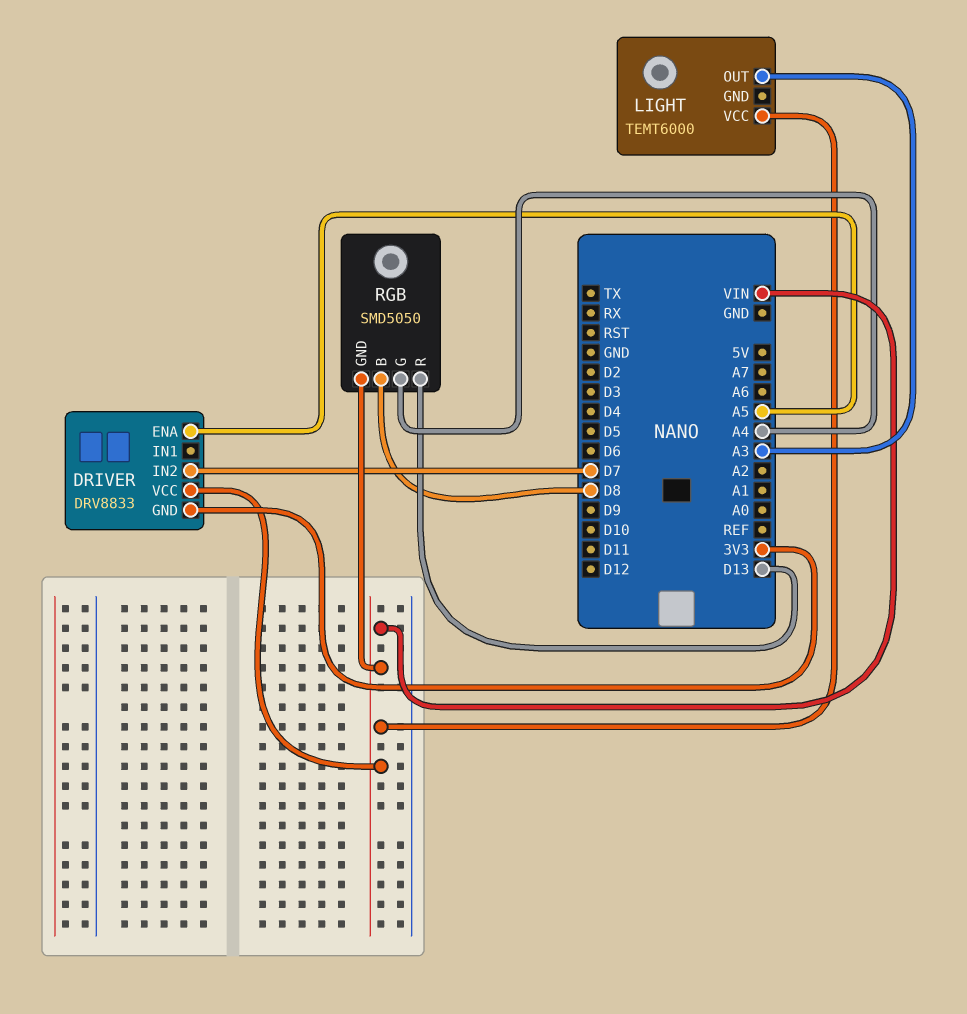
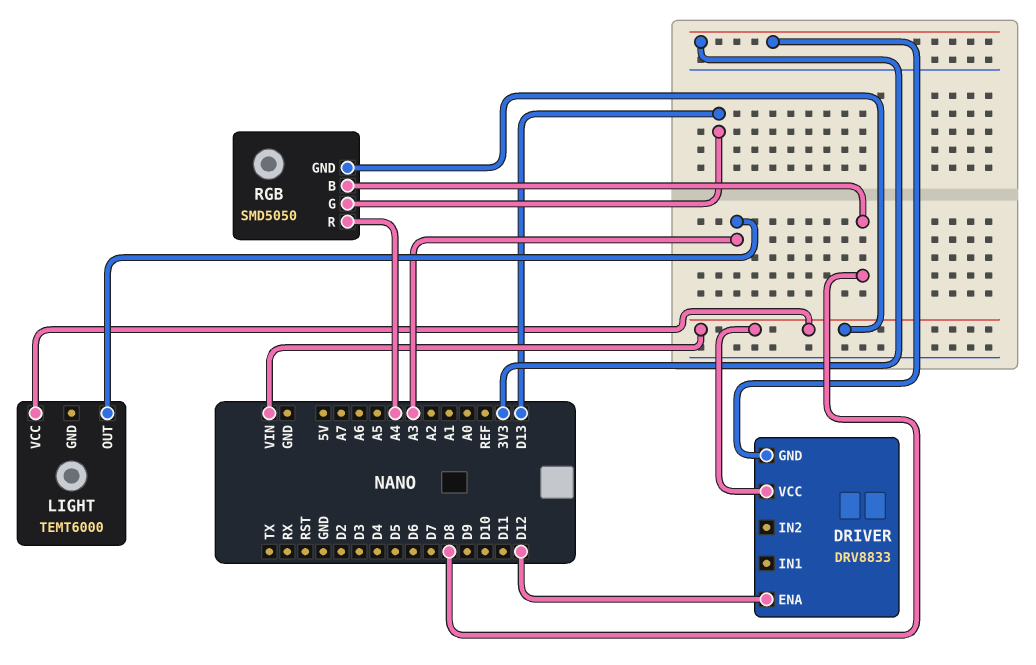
DRIVER pin ENA: A5 -> D12
DRIVER pin IN2: D7 -> none
RGB pin G: A4 -> D13
RGB pin R: D13 -> A4

